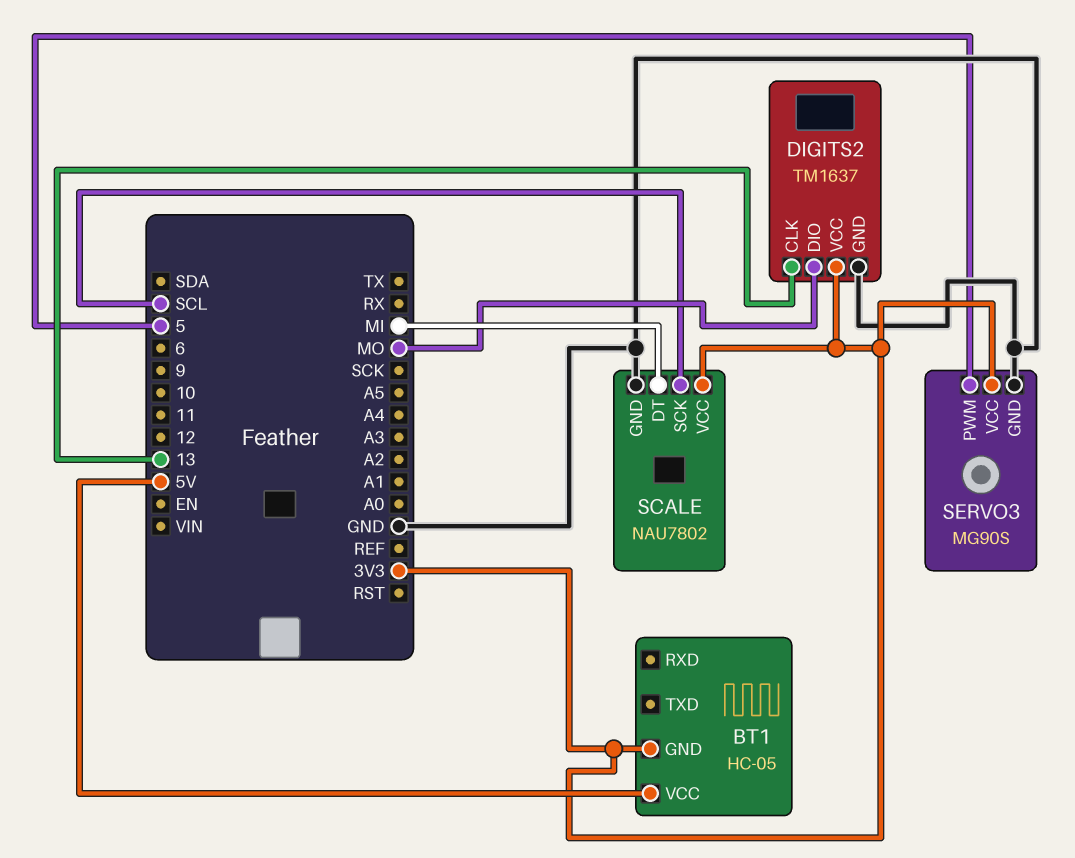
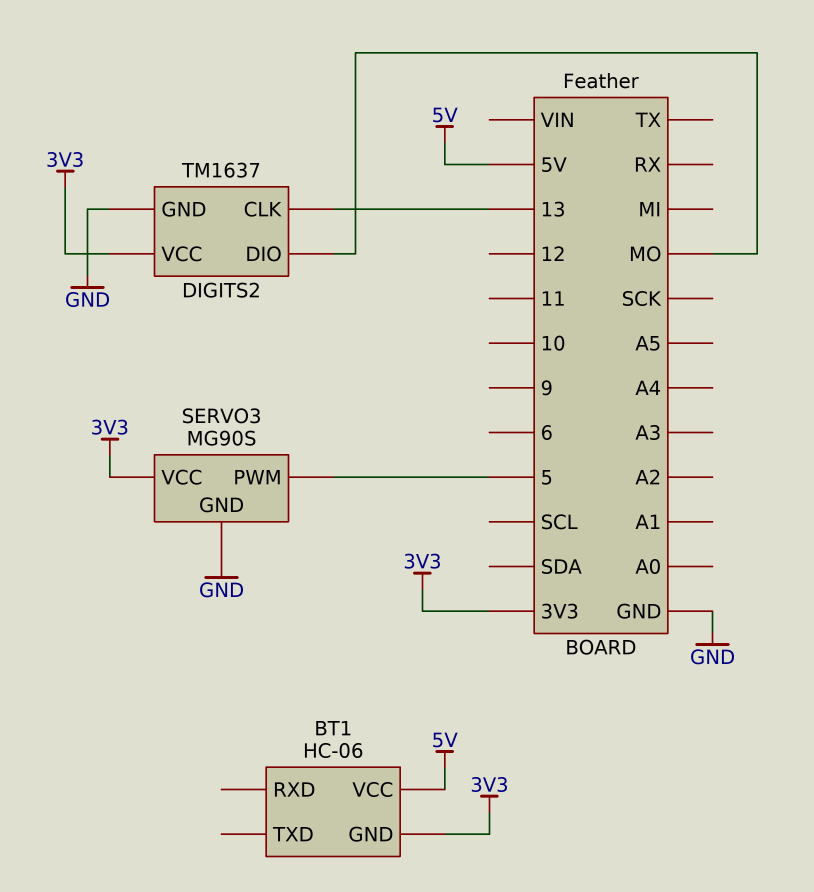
BT1: HC-05 -> HC-06
SCALE: NAU7802 -> none
SCALE pin DT: MI -> none
SCALE pin GND: GND -> none
SCALE pin SCK: SCL -> none
SCALE pin VCC: 3V3 -> none

